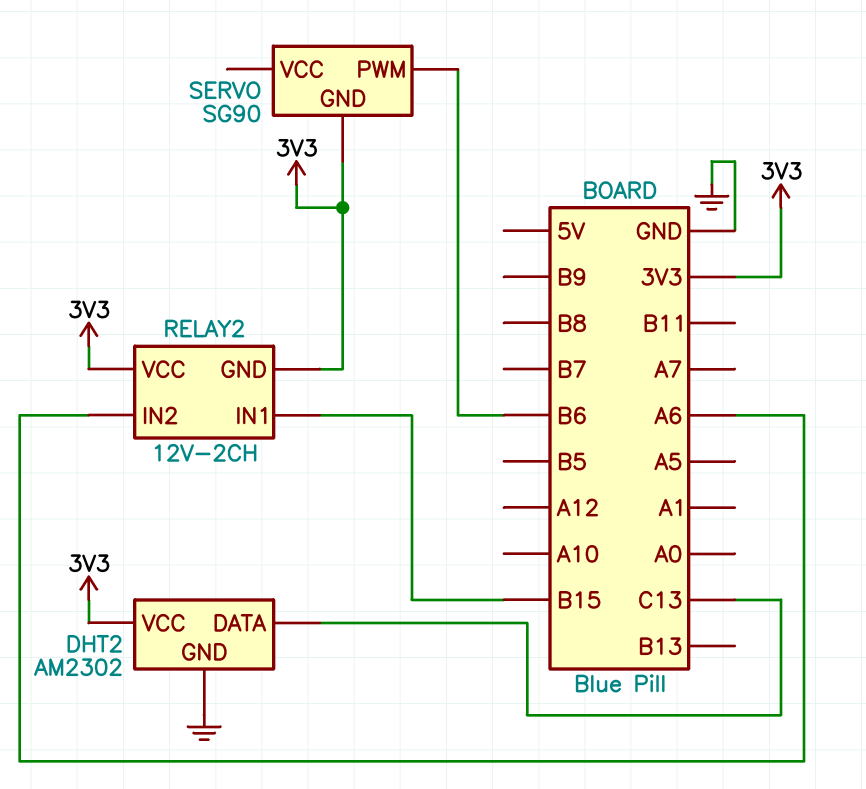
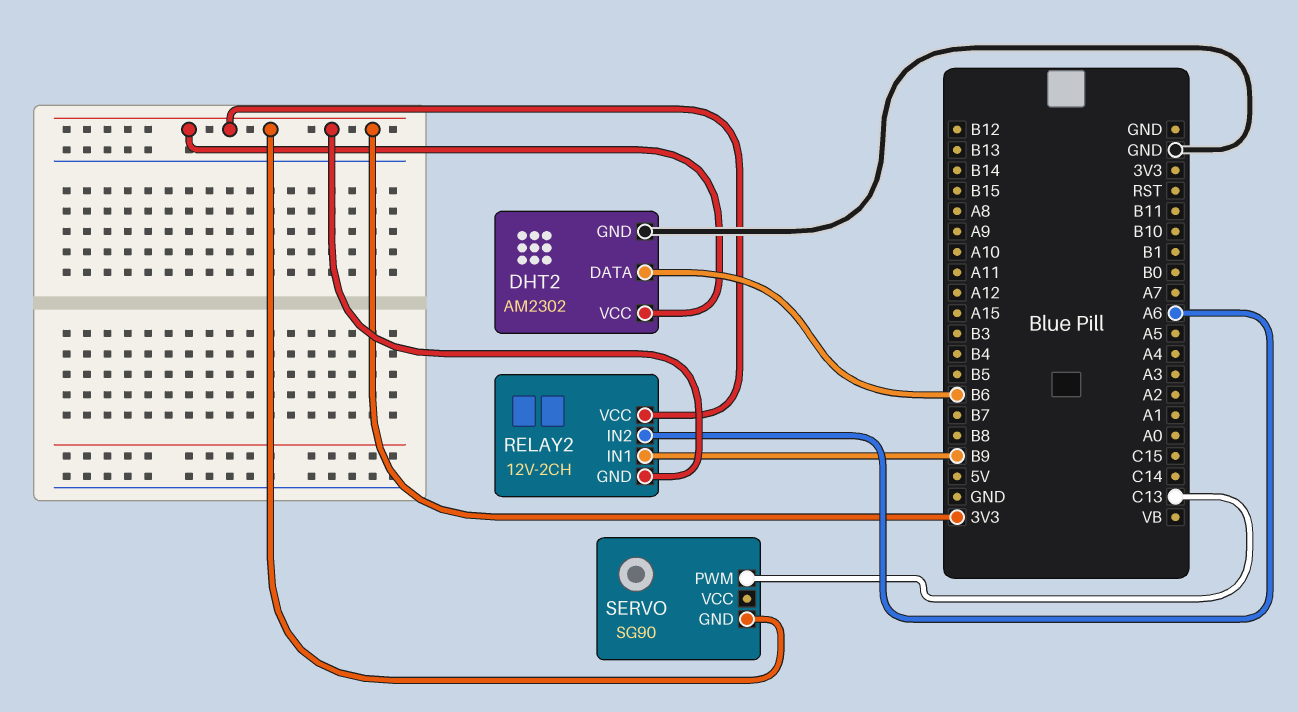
DHT2 pin DATA: C13 -> B6
RELAY2 pin IN1: B15 -> B9
SERVO pin PWM: B6 -> C13

